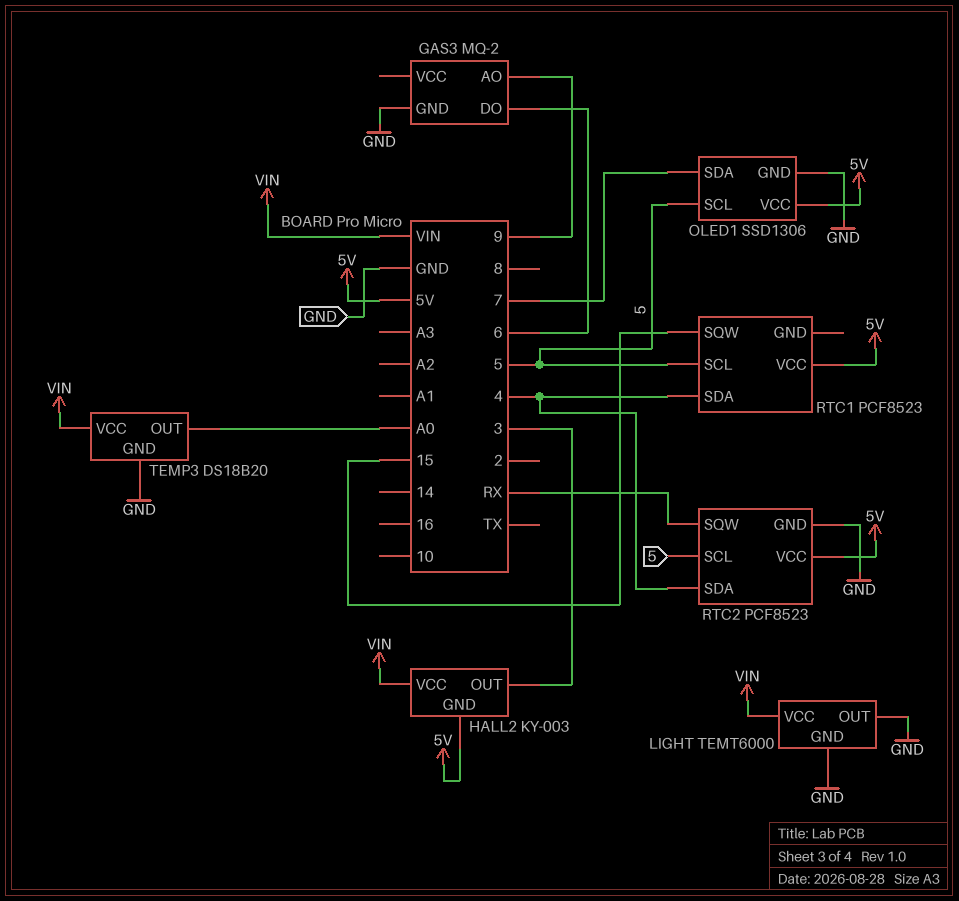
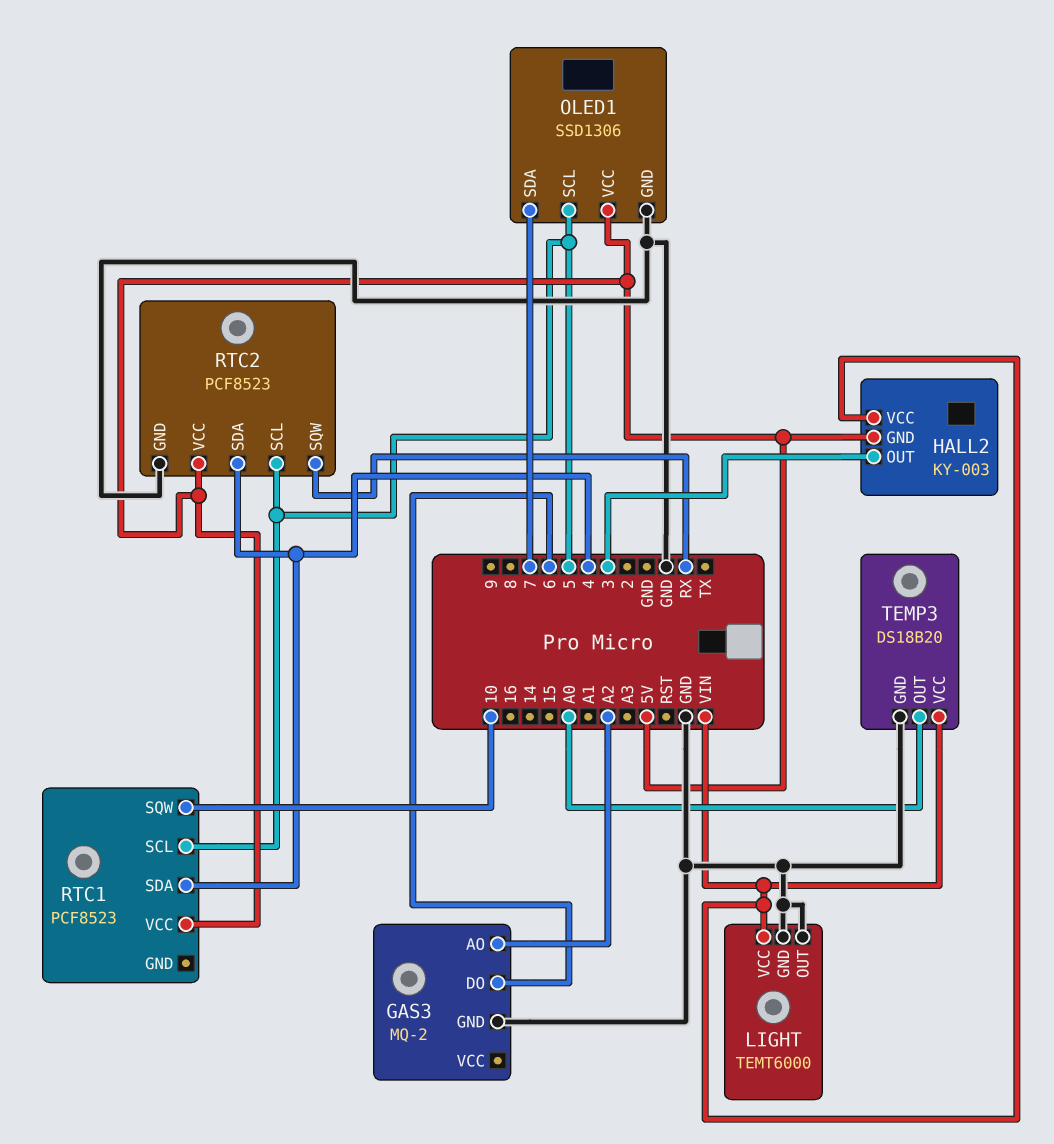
GAS3 pin AO: 9 -> A2
RTC1 pin SQW: 15 -> 10

